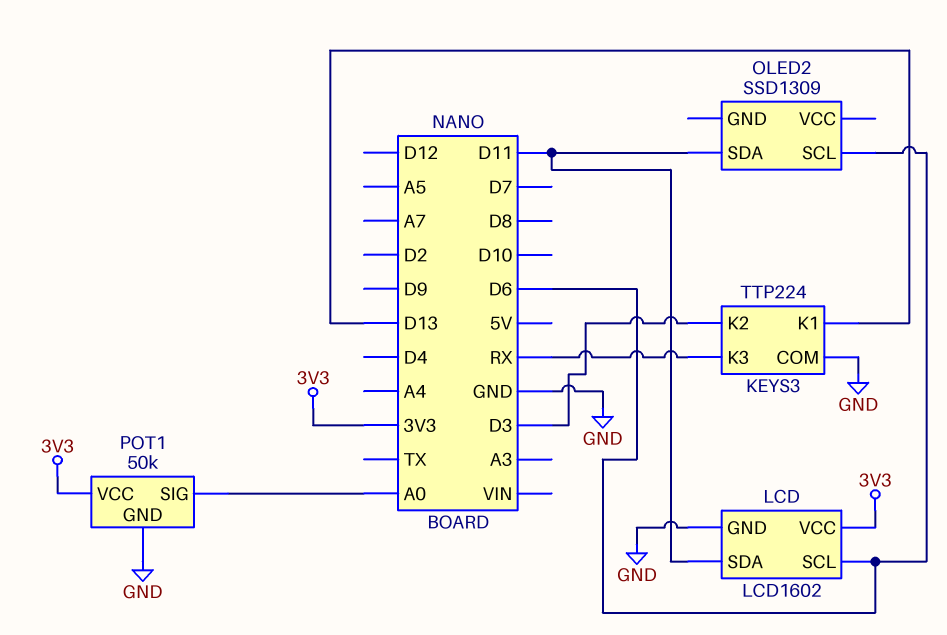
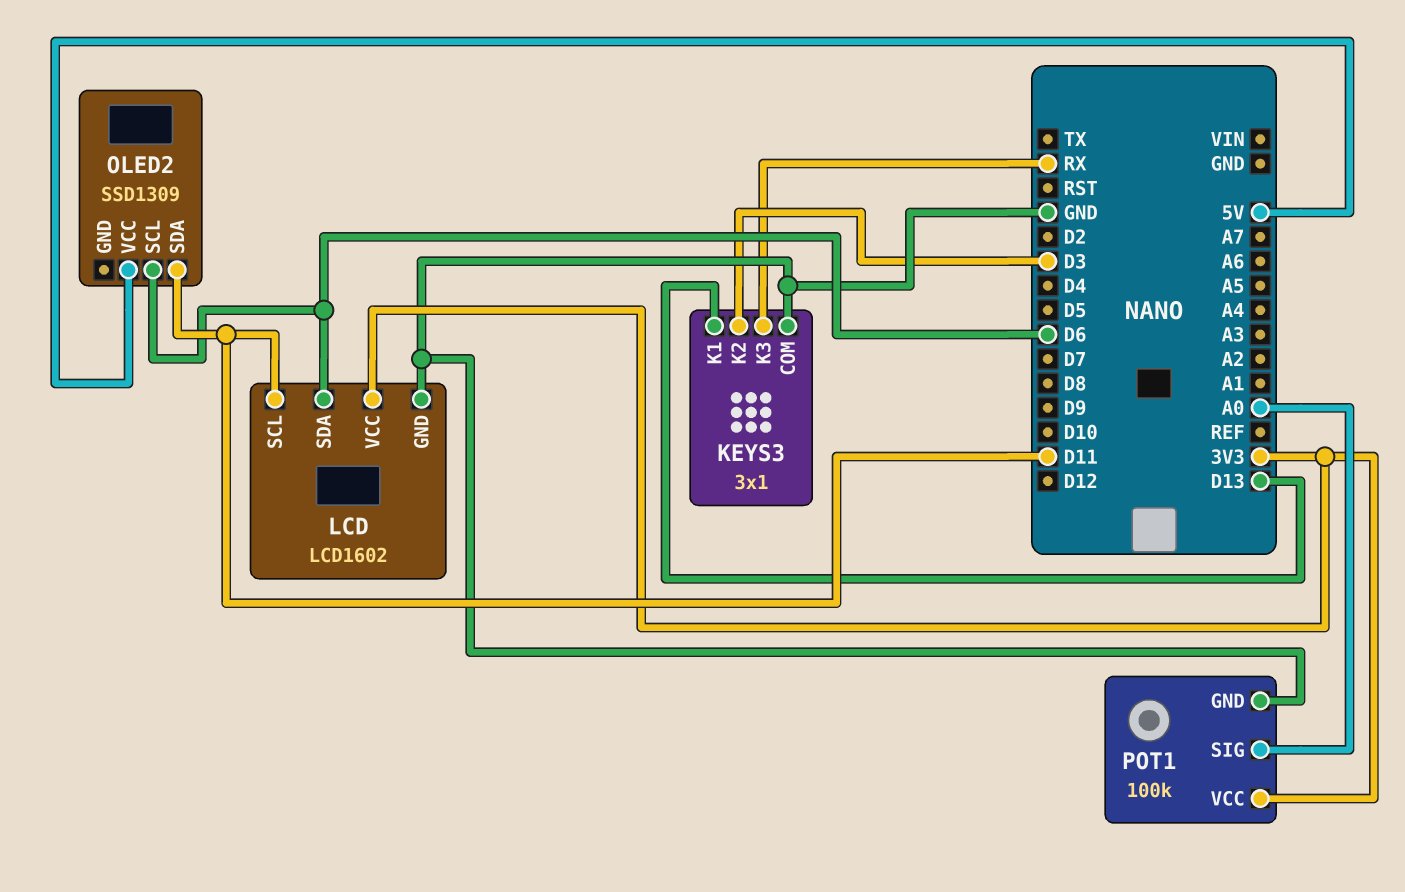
KEYS3: TTP224 -> 3x1
LCD pin SCL: D6 -> D11
LCD pin SDA: D11 -> D6
OLED2 pin VCC: none -> 5V
POT1: 50k -> 100k

